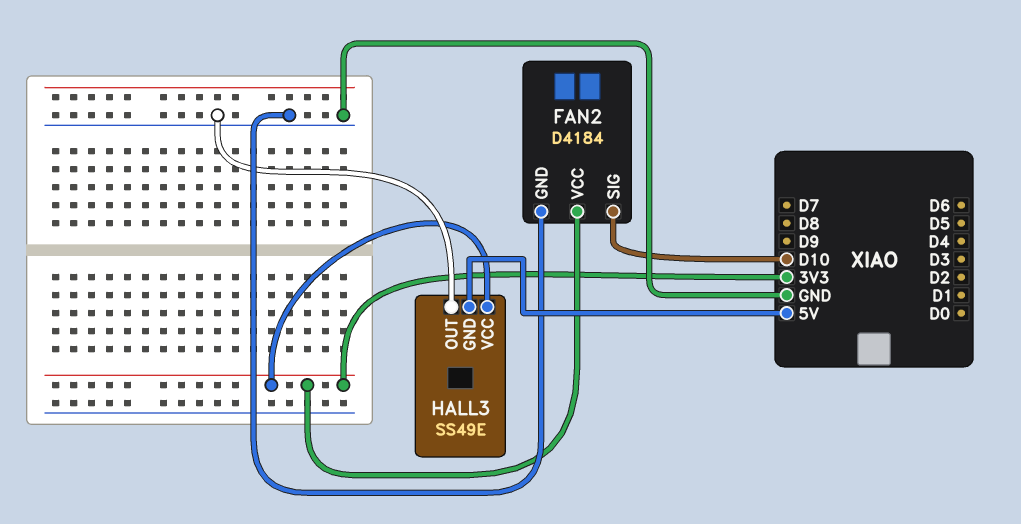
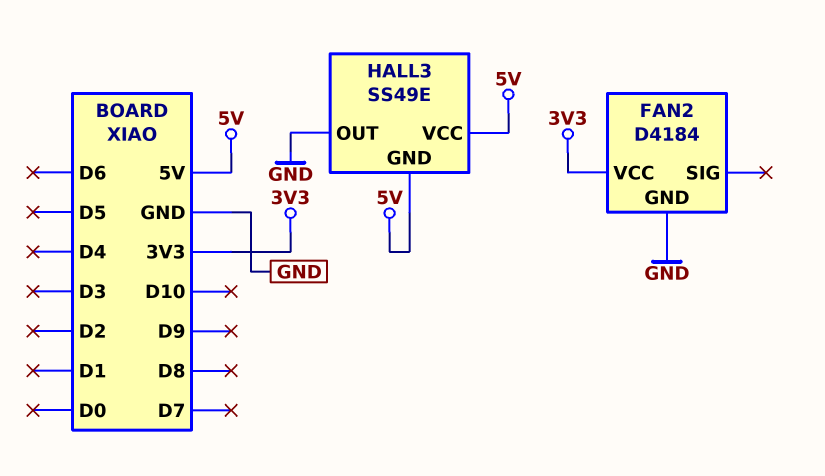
FAN2 pin SIG: D10 -> none
HALL3 pin VCC: 3V3 -> 5V

